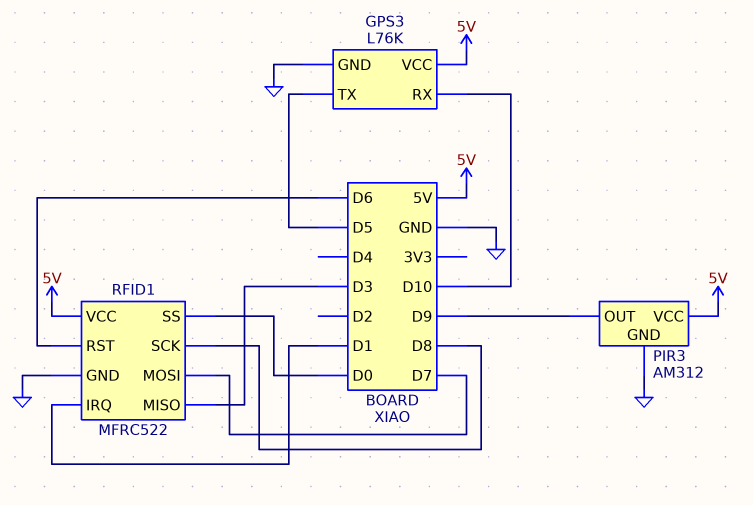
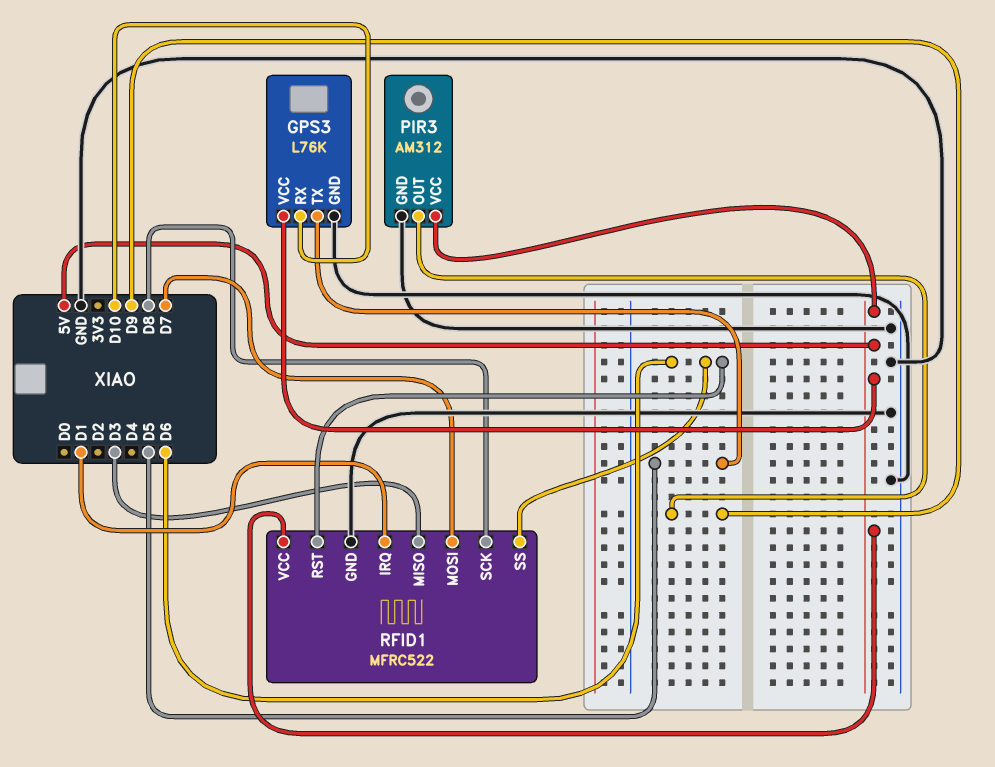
RFID1 pin SS: D0 -> D6

